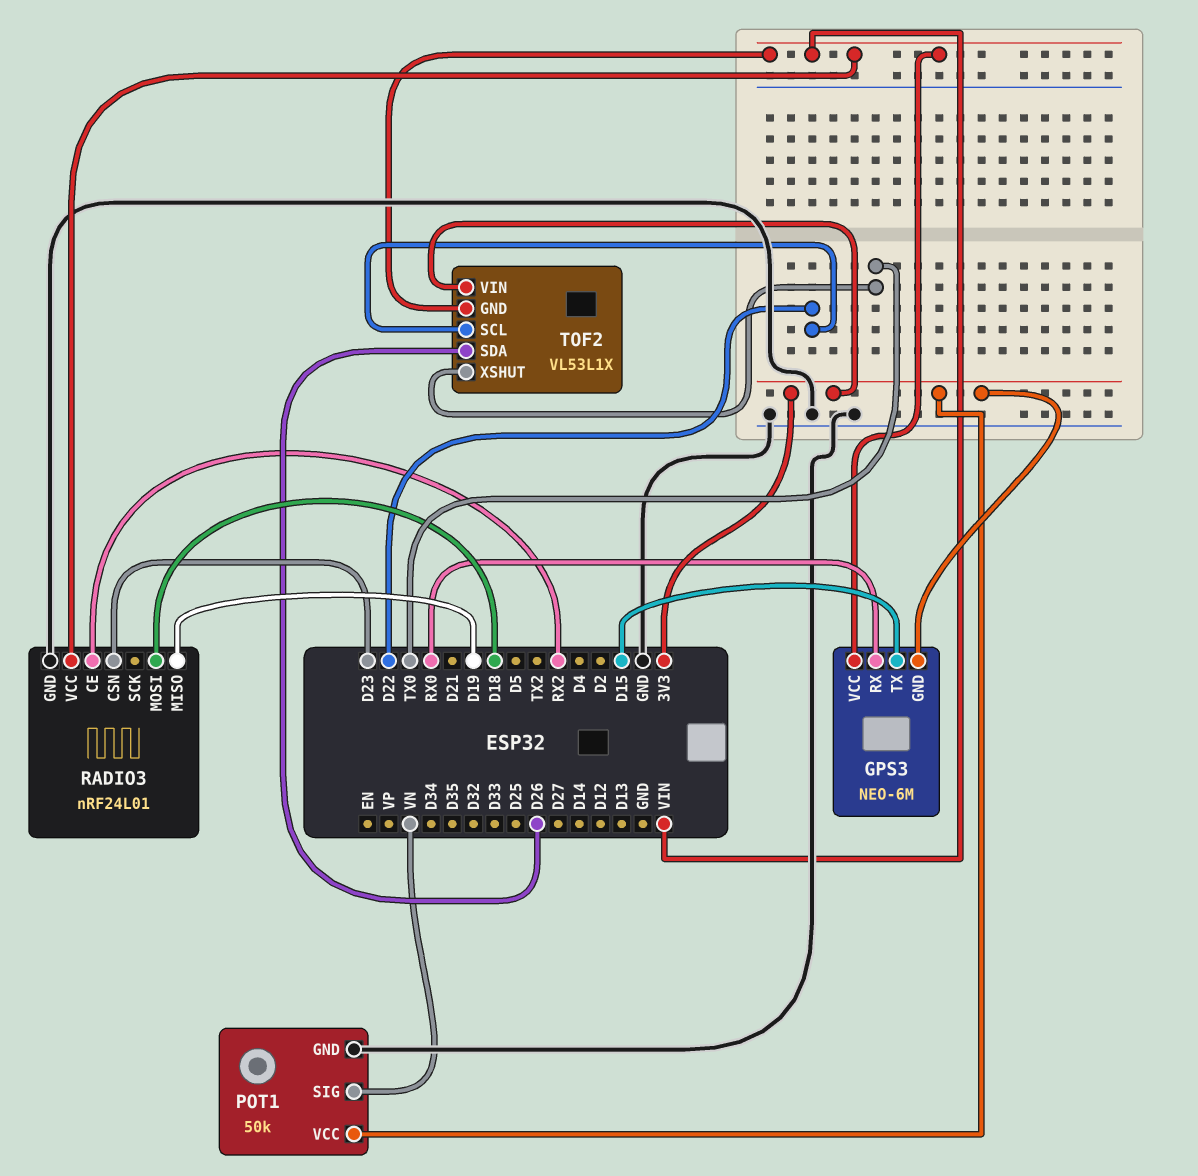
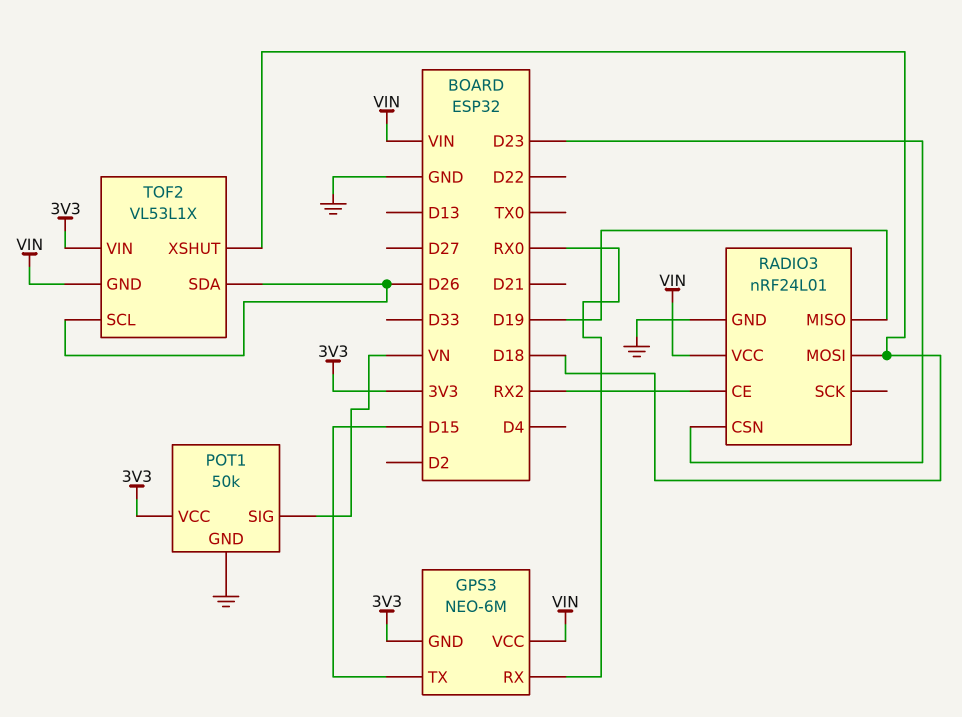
TOF2 pin SCL: D22 -> D26
TOF2 pin XSHUT: TX0 -> D18

